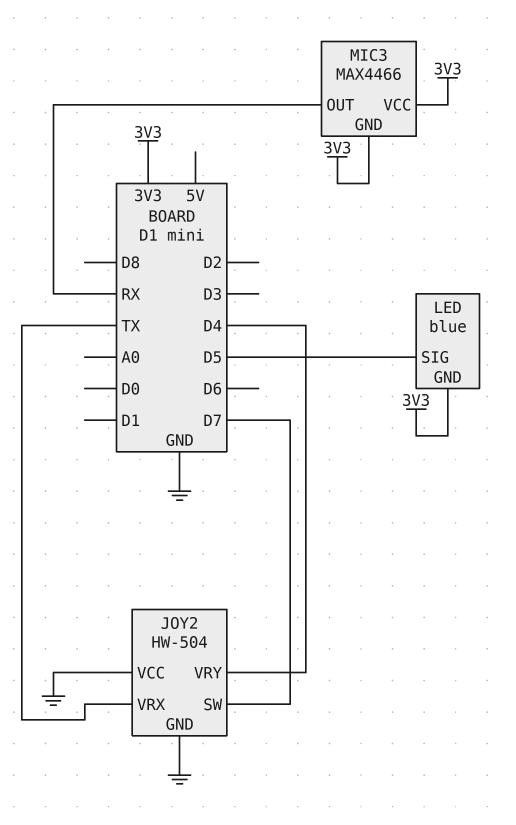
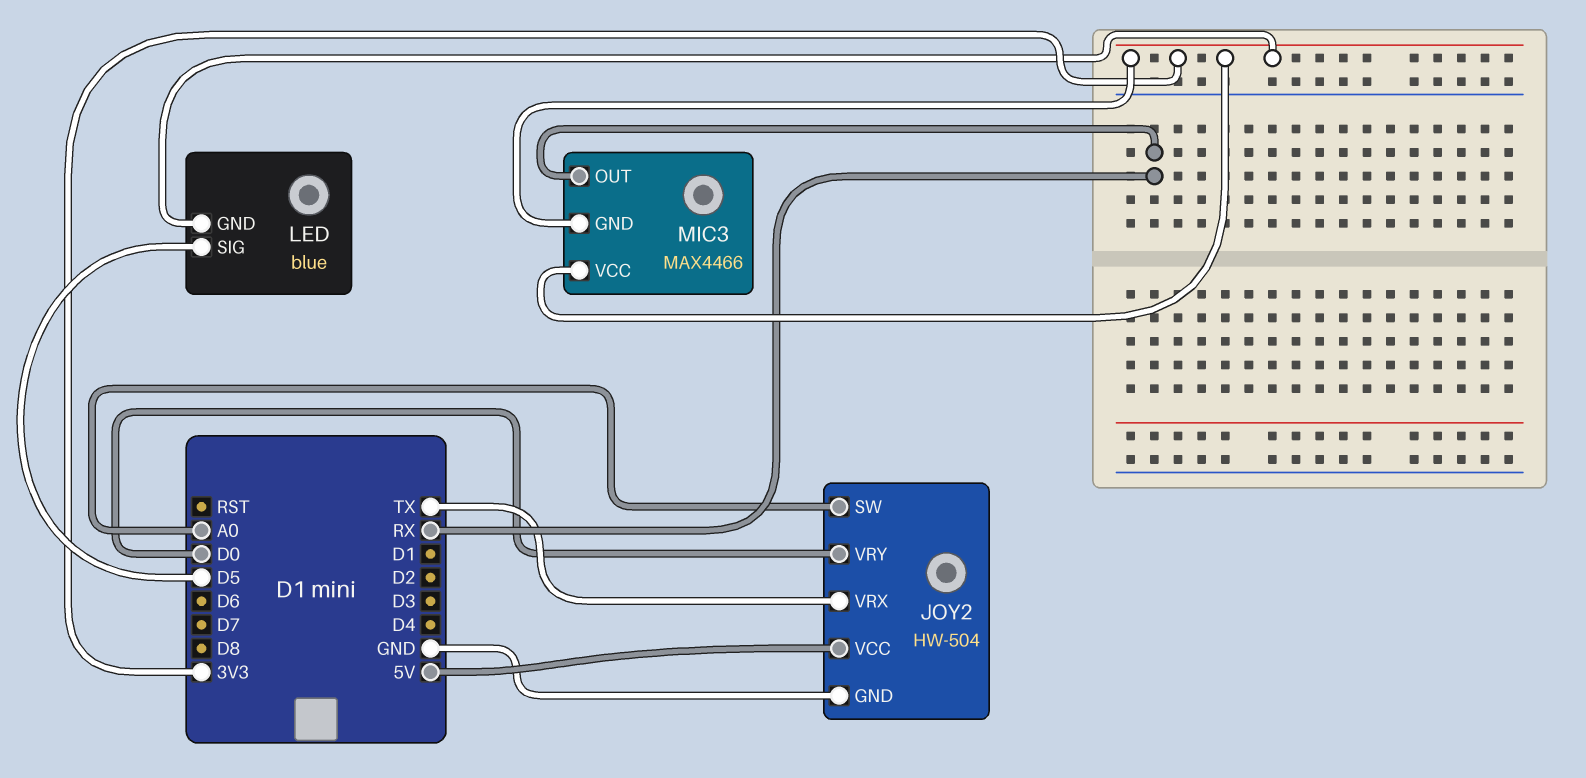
JOY2 pin SW: D7 -> A0
JOY2 pin VCC: GND -> 5V
JOY2 pin VRY: D4 -> D0

